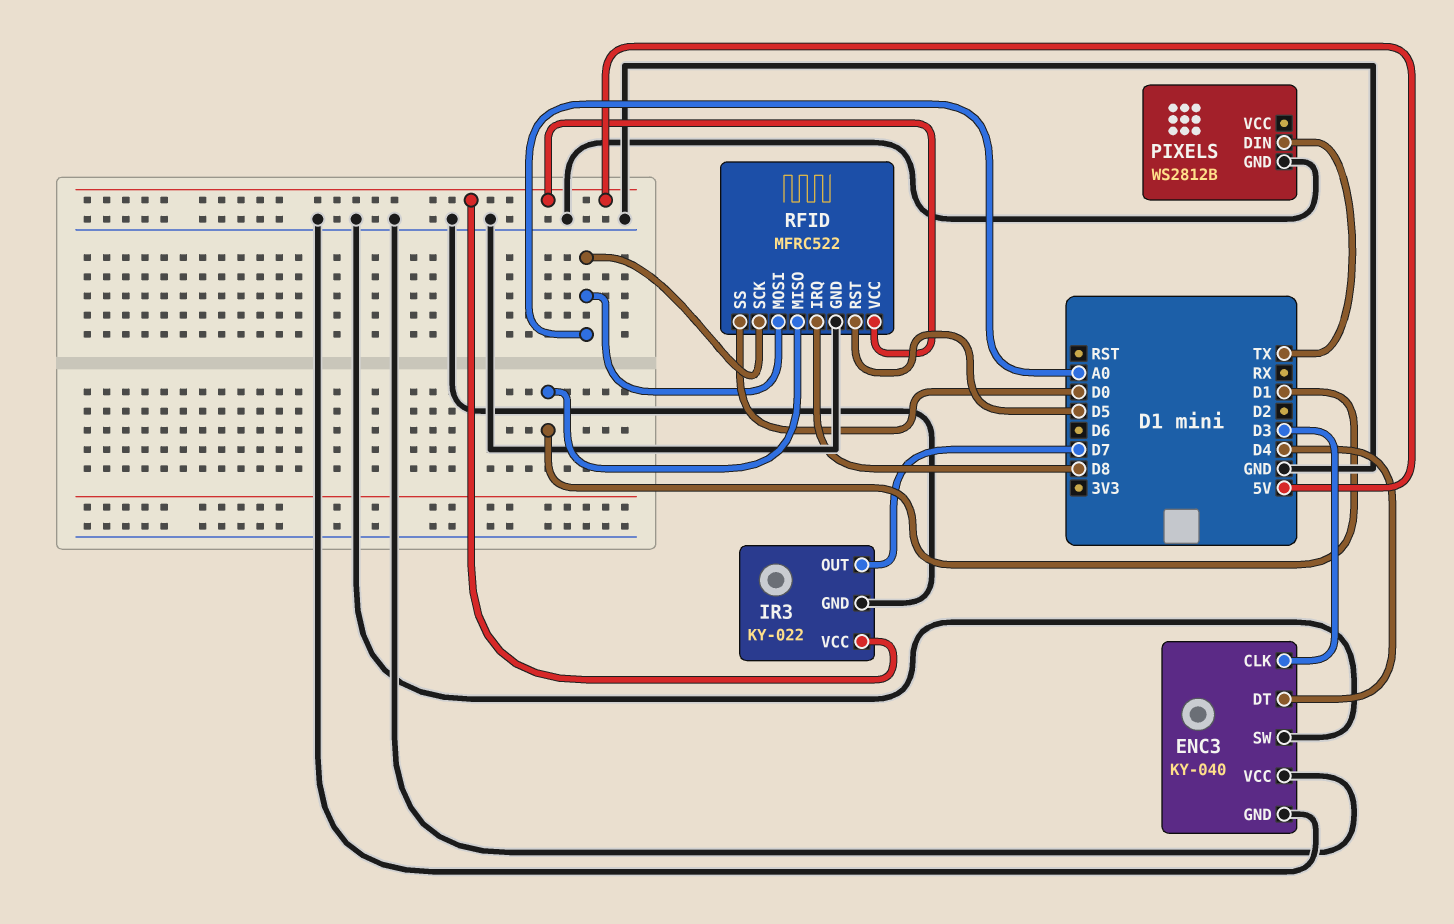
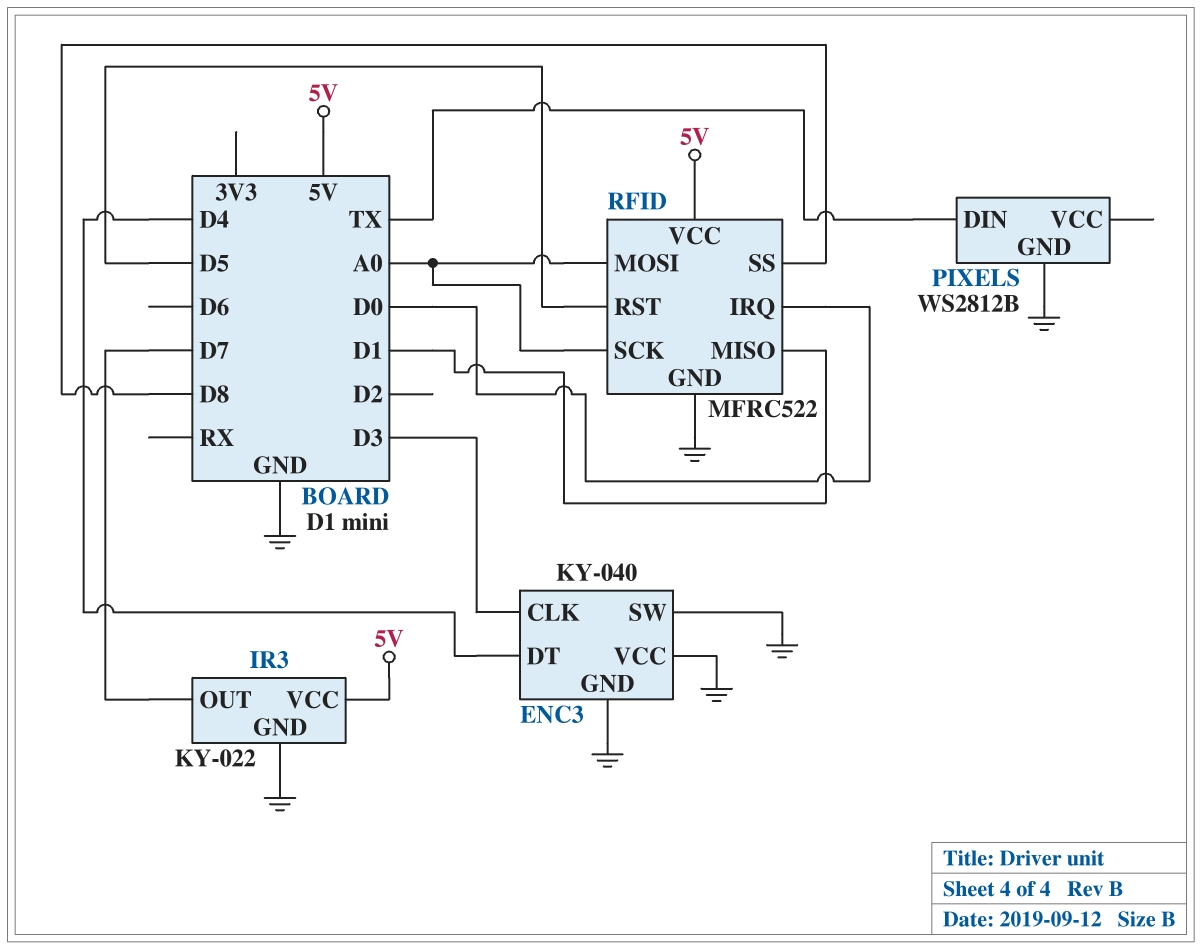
RFID pin IRQ: D8 -> D0
RFID pin SS: D0 -> D8

